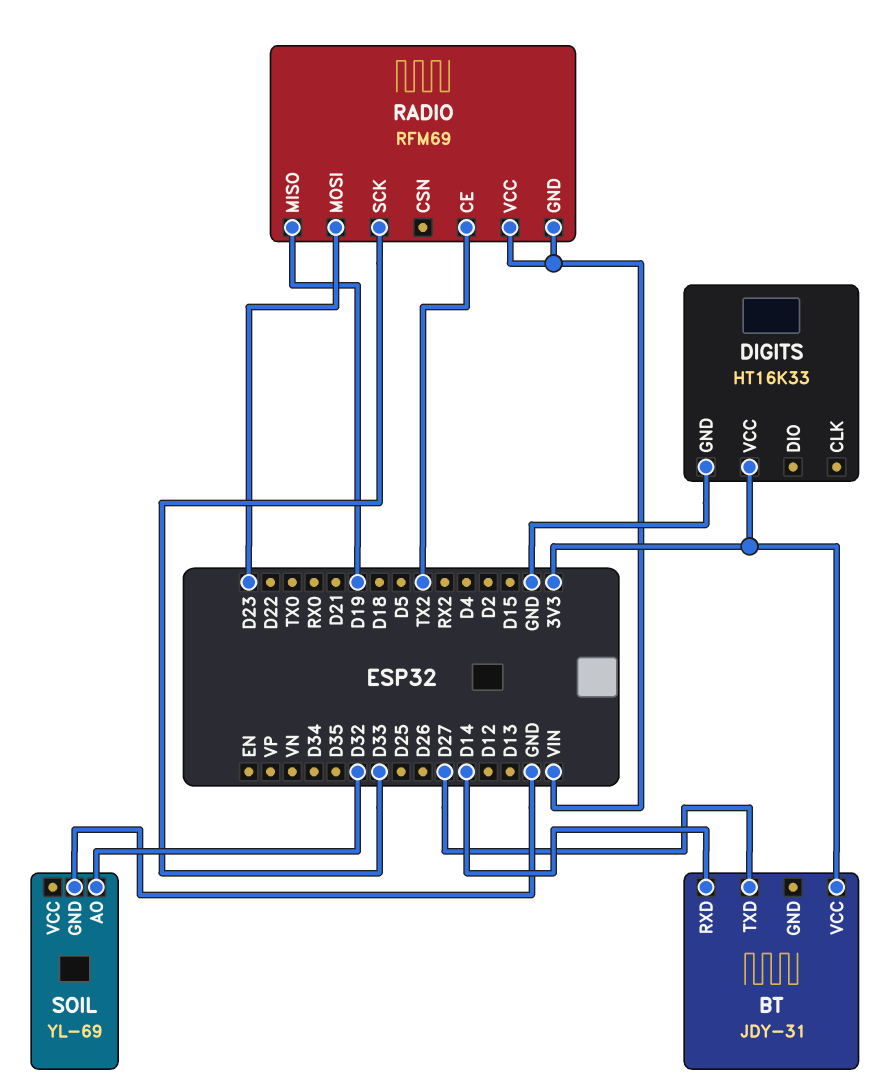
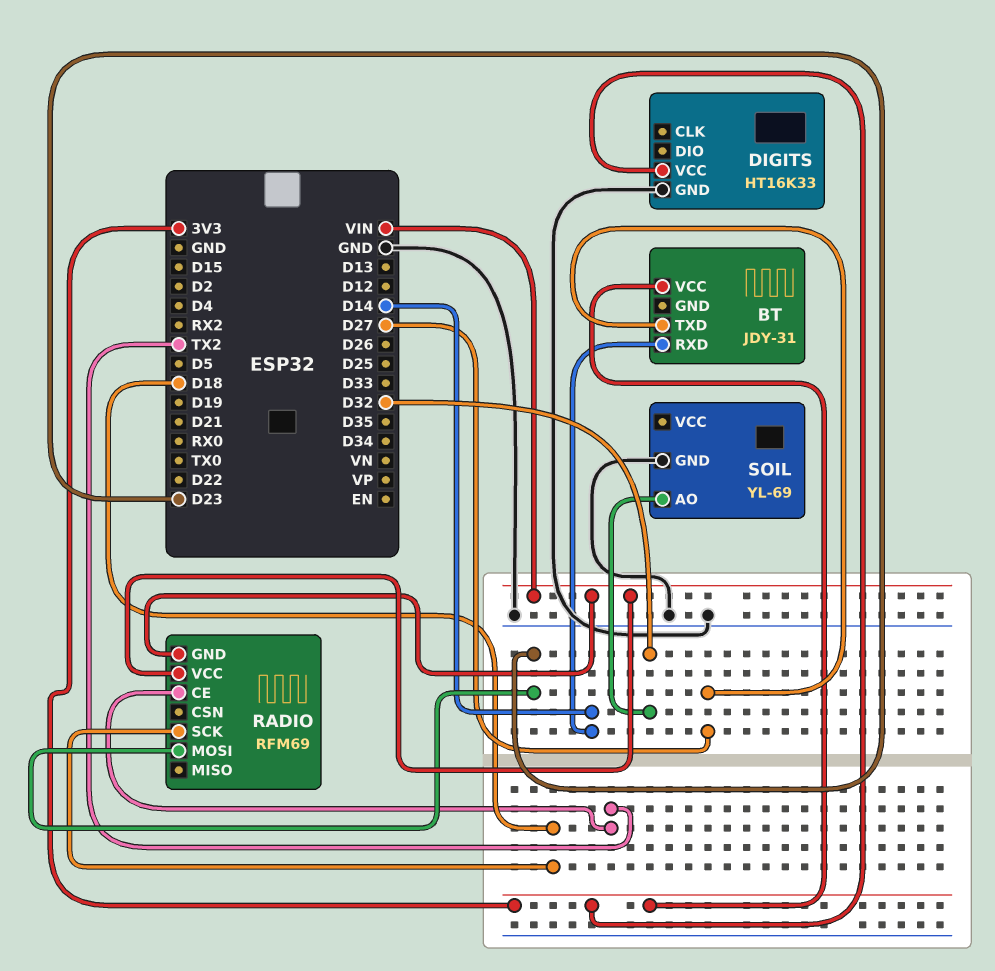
RADIO pin MISO: D19 -> none
RADIO pin SCK: D33 -> D18

